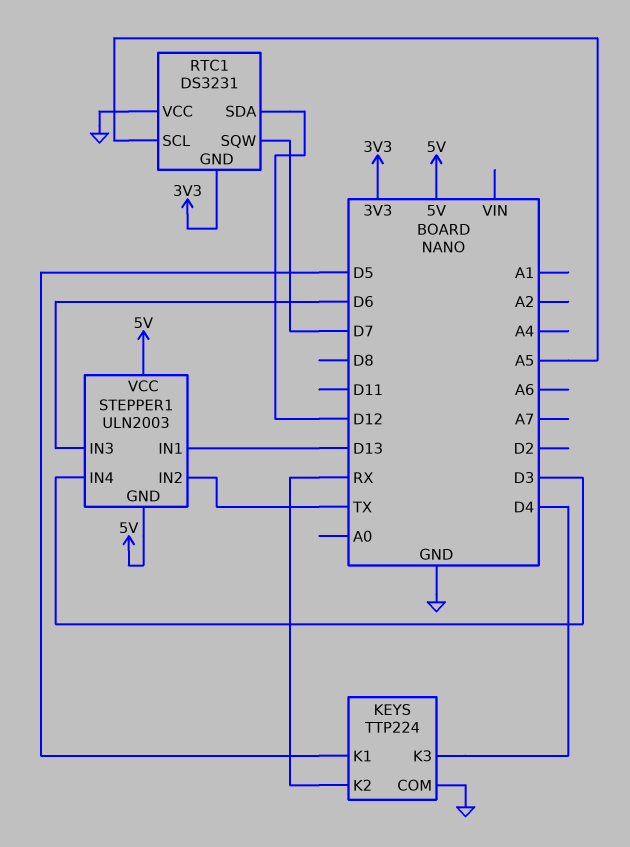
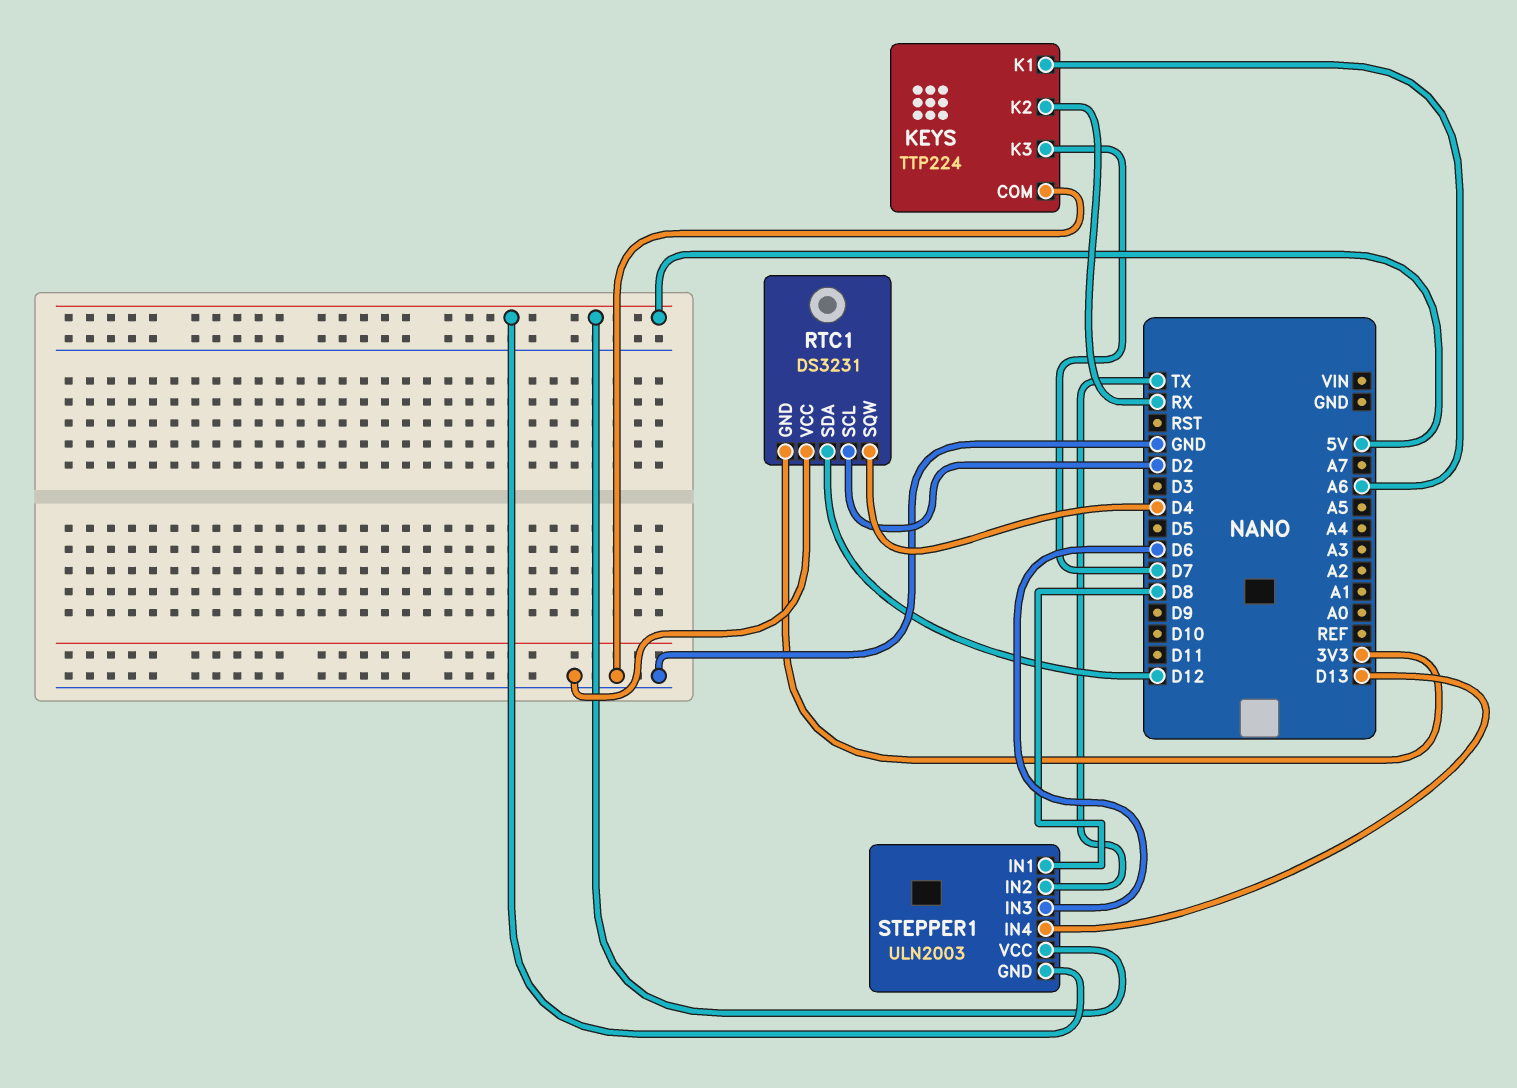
KEYS pin K1: D5 -> A6
KEYS pin K3: D4 -> D7
RTC1 pin SCL: A5 -> D2
RTC1 pin SQW: D7 -> D4
STEPPER1 pin IN1: D13 -> D8
STEPPER1 pin IN4: D3 -> D13

